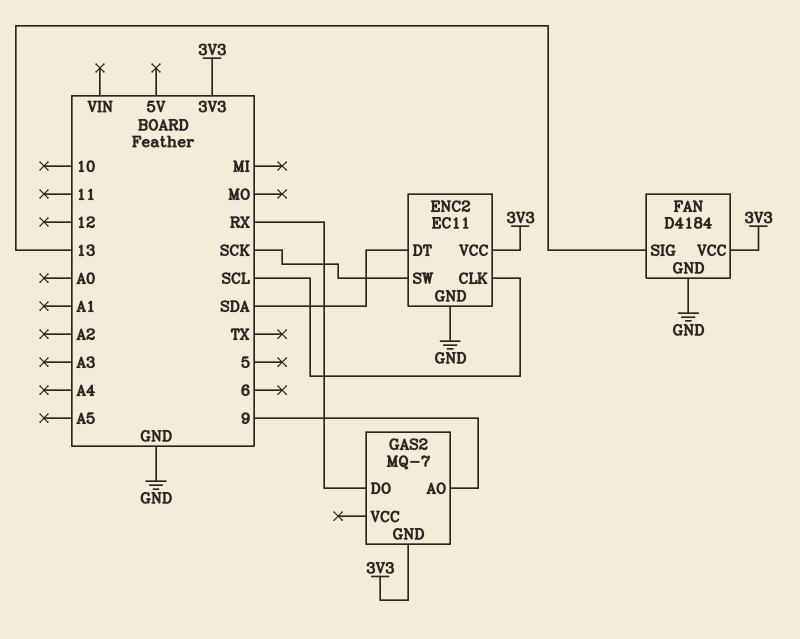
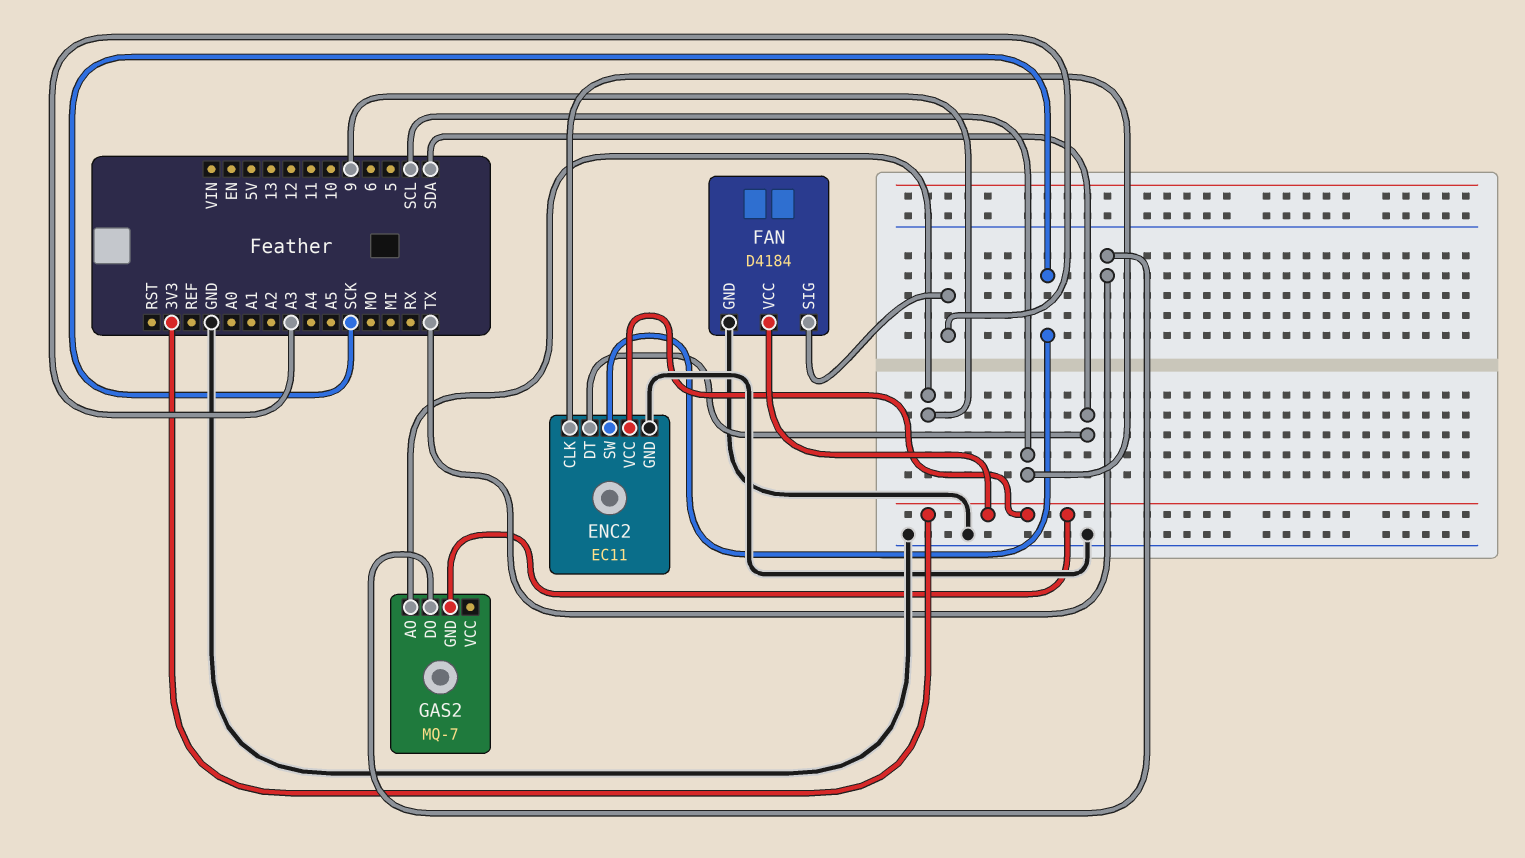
FAN pin SIG: 13 -> A3
GAS2 pin DO: RX -> TX

